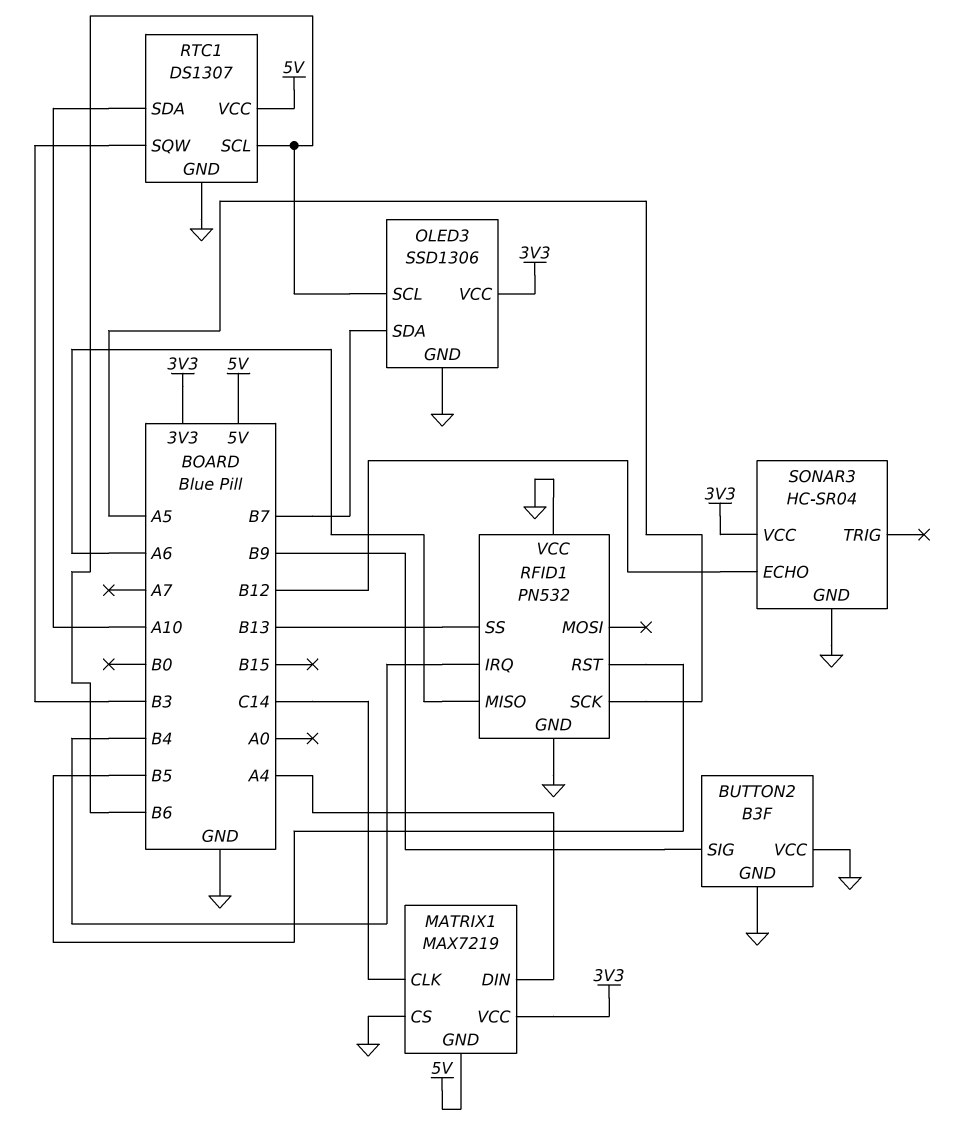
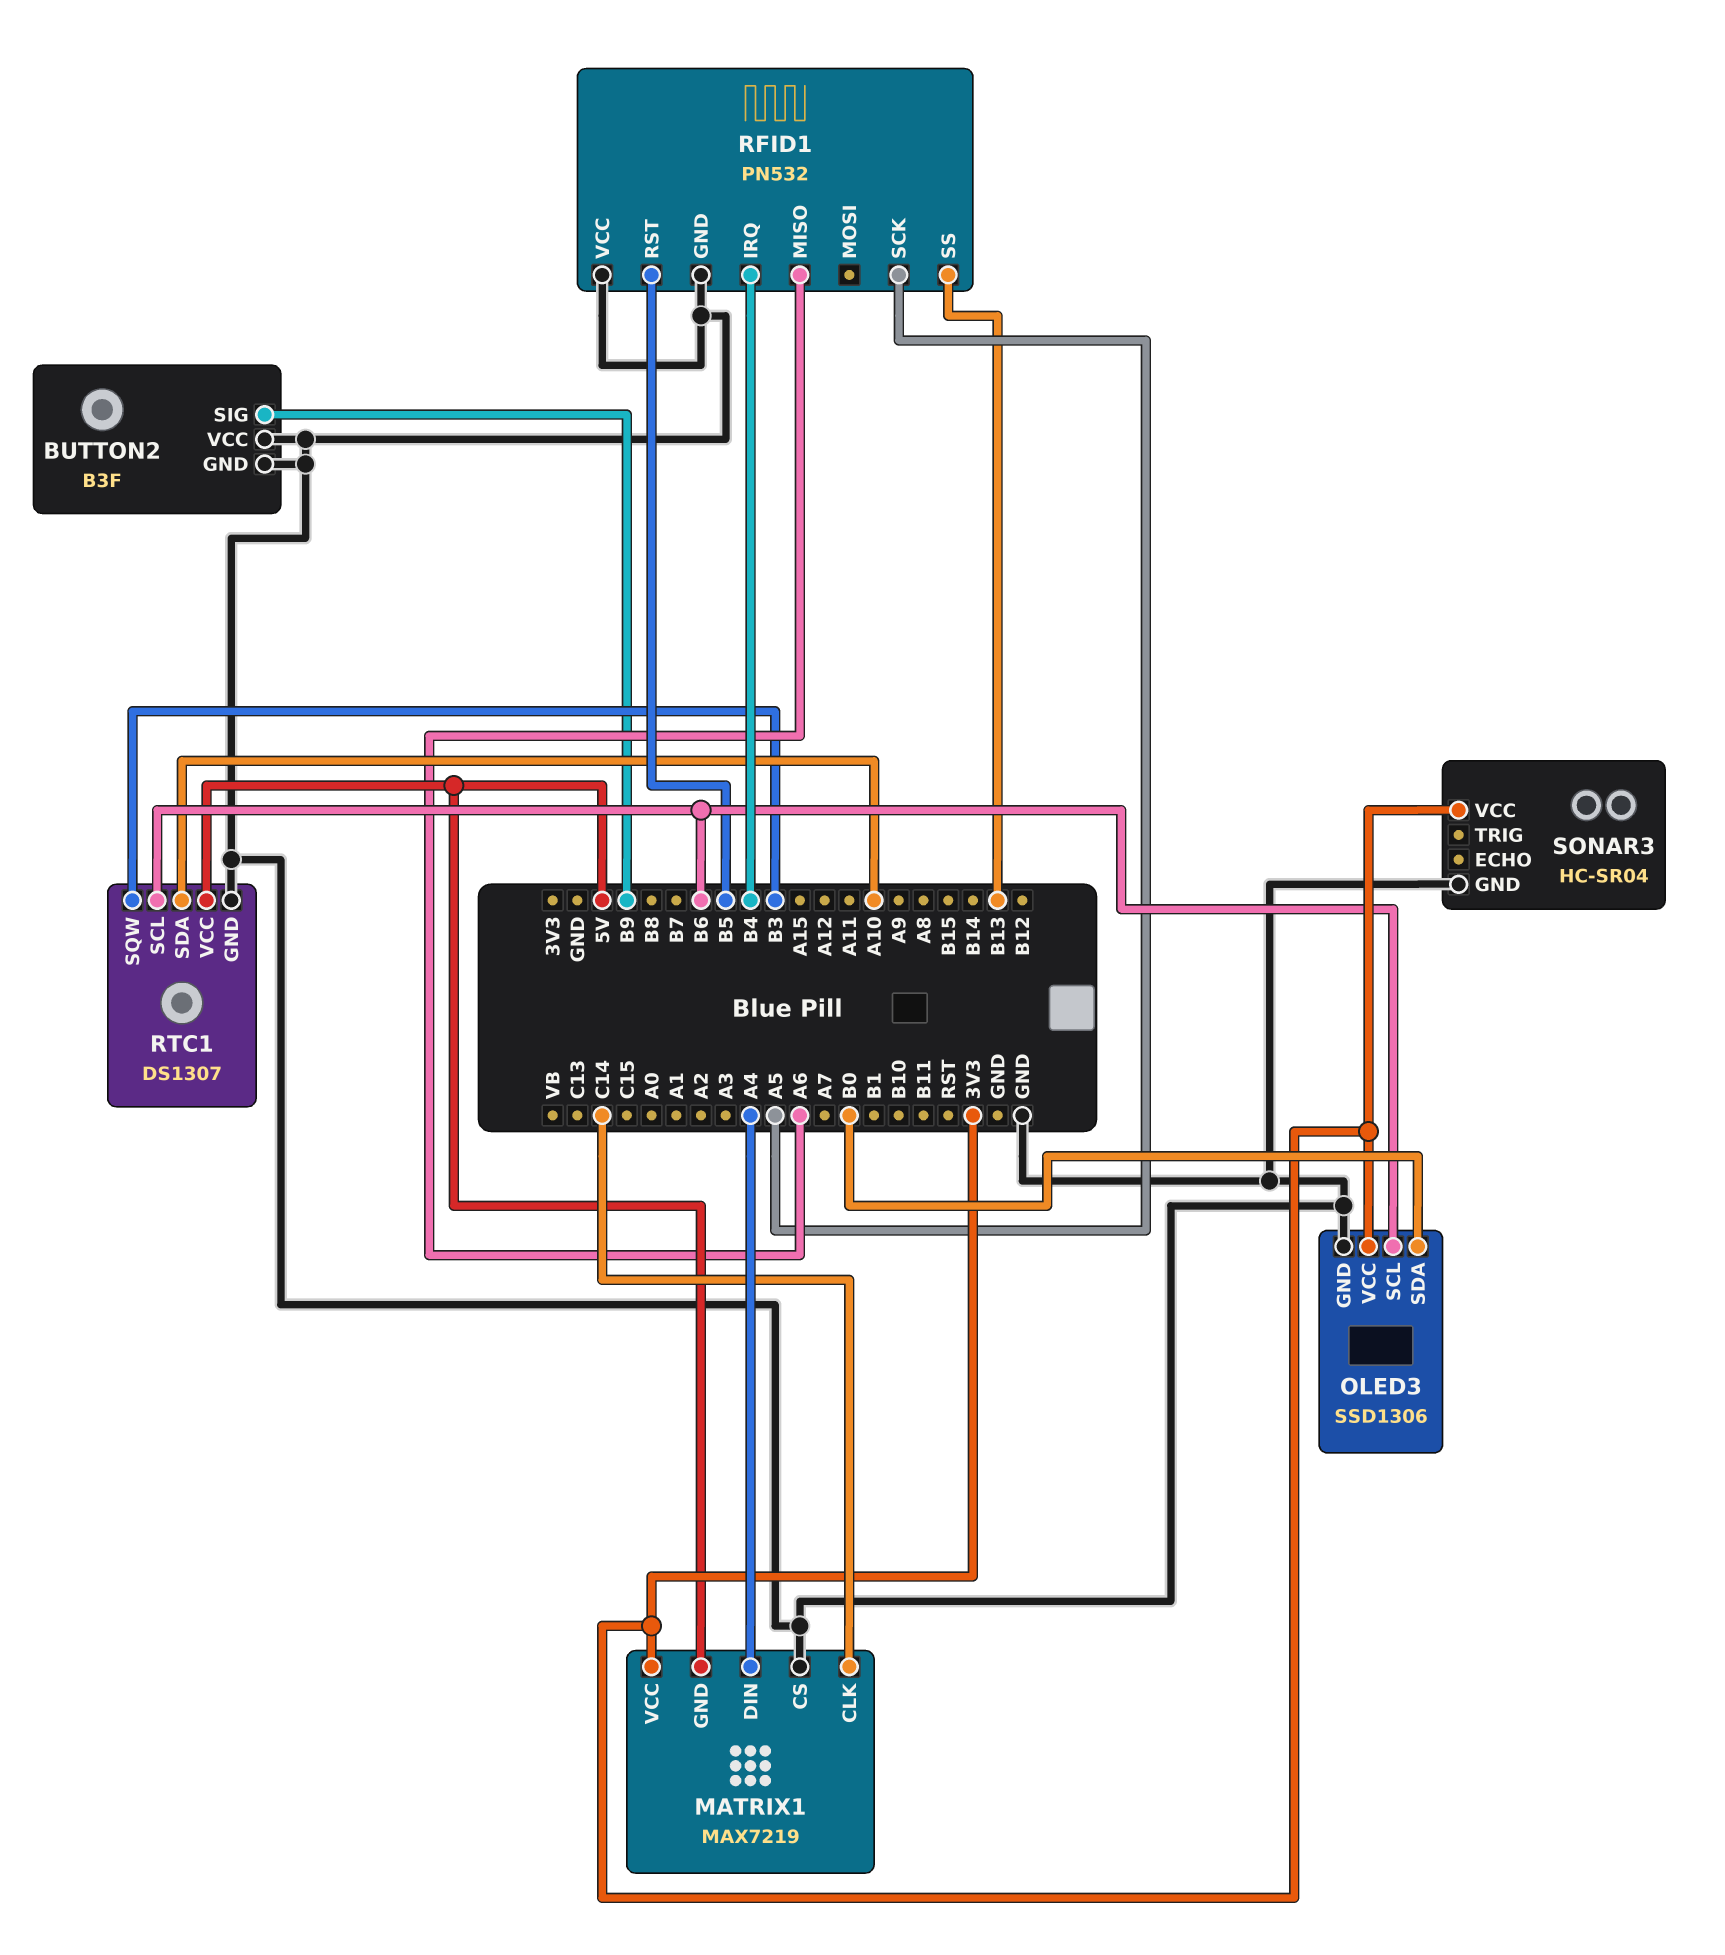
OLED3 pin SDA: B7 -> B0
SONAR3 pin ECHO: B12 -> none

